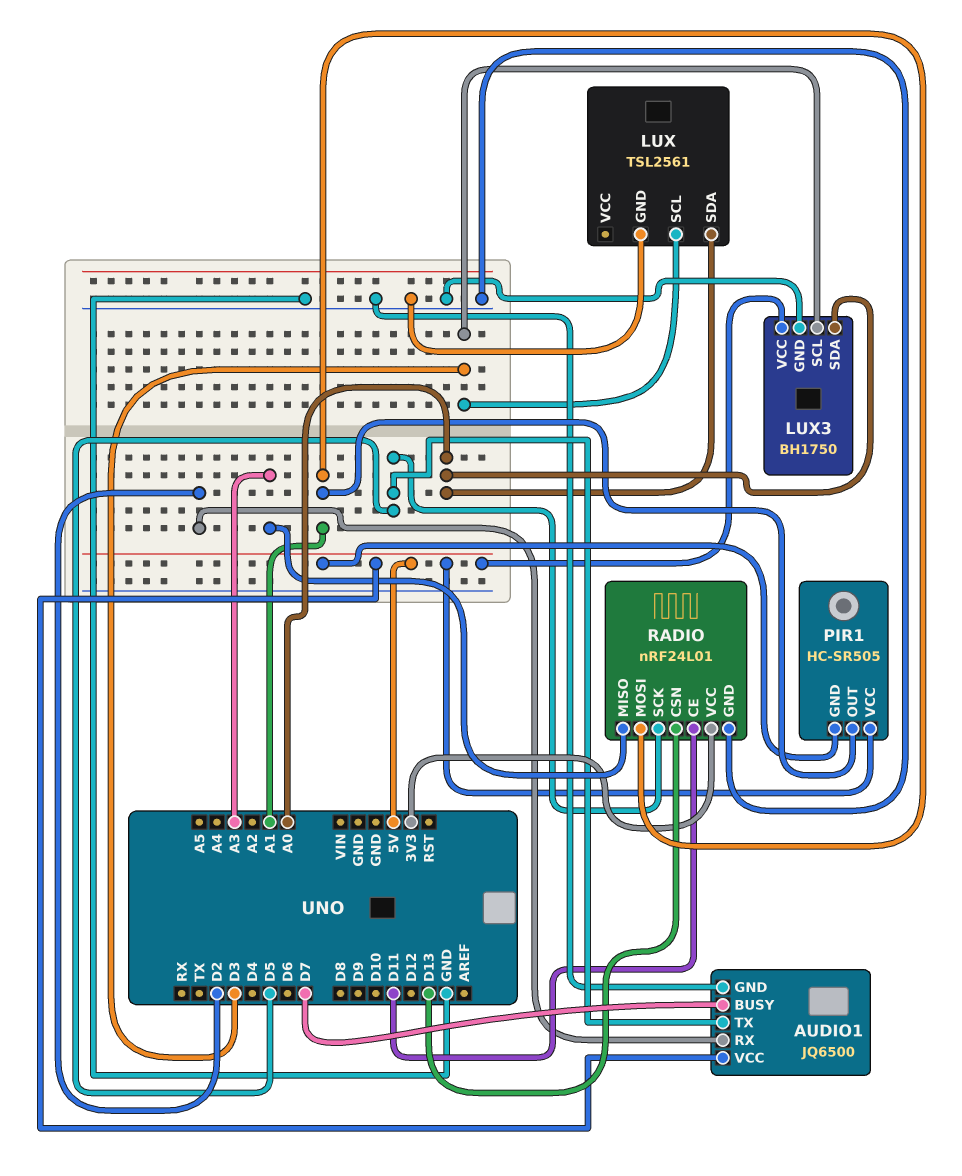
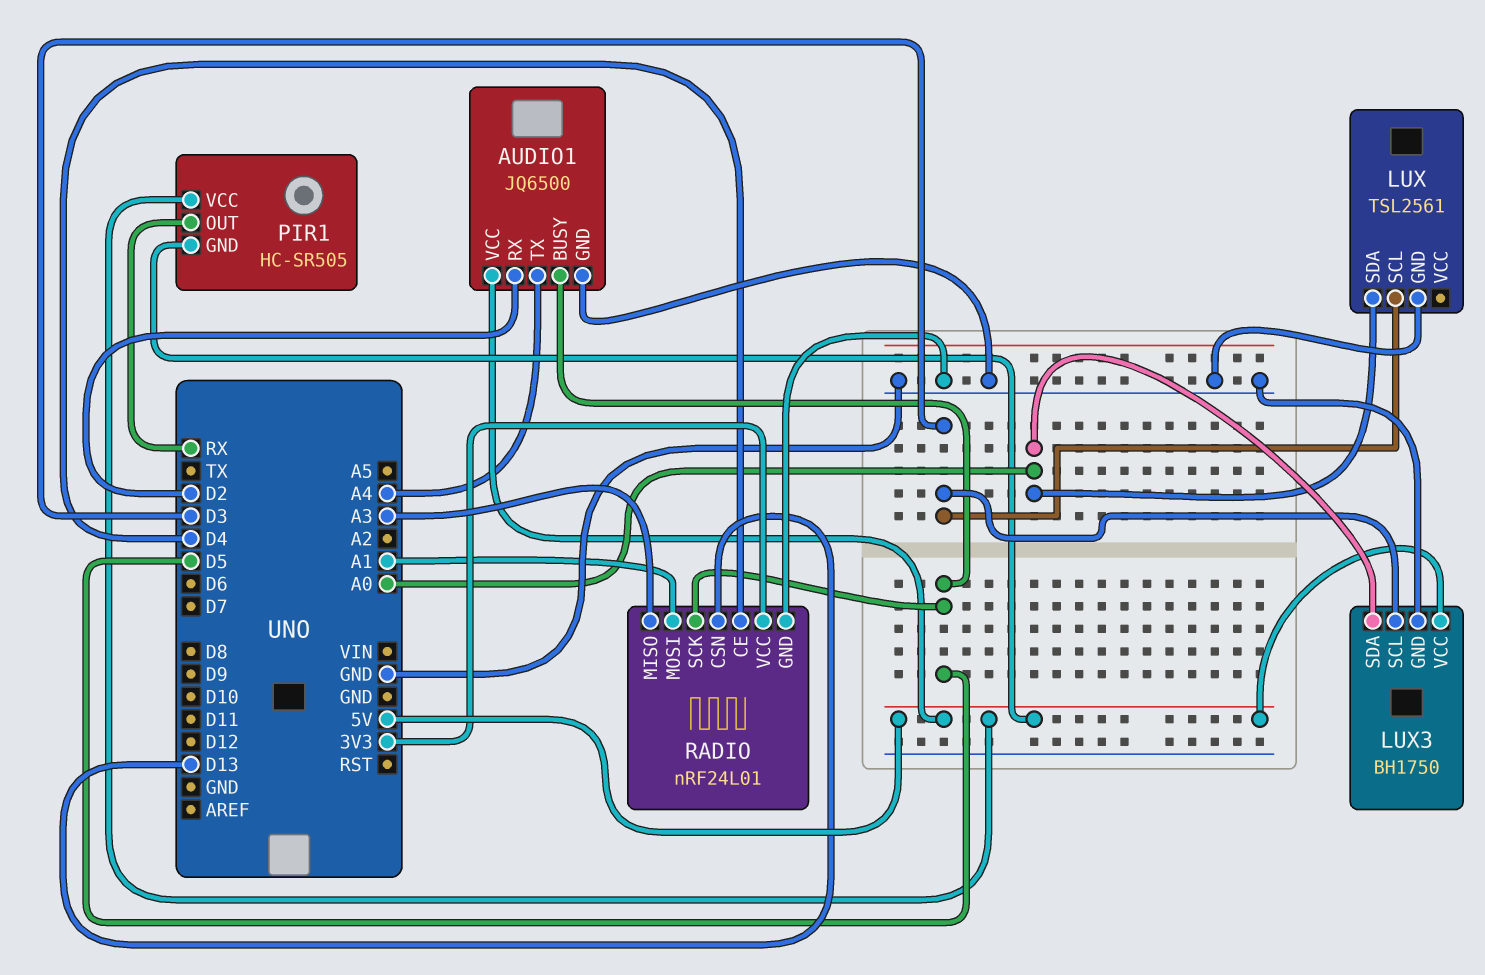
AUDIO1 pin BUSY: D7 -> D5
AUDIO1 pin TX: D5 -> A4
PIR1 pin OUT: A1 -> RX
RADIO pin CE: D11 -> D4

